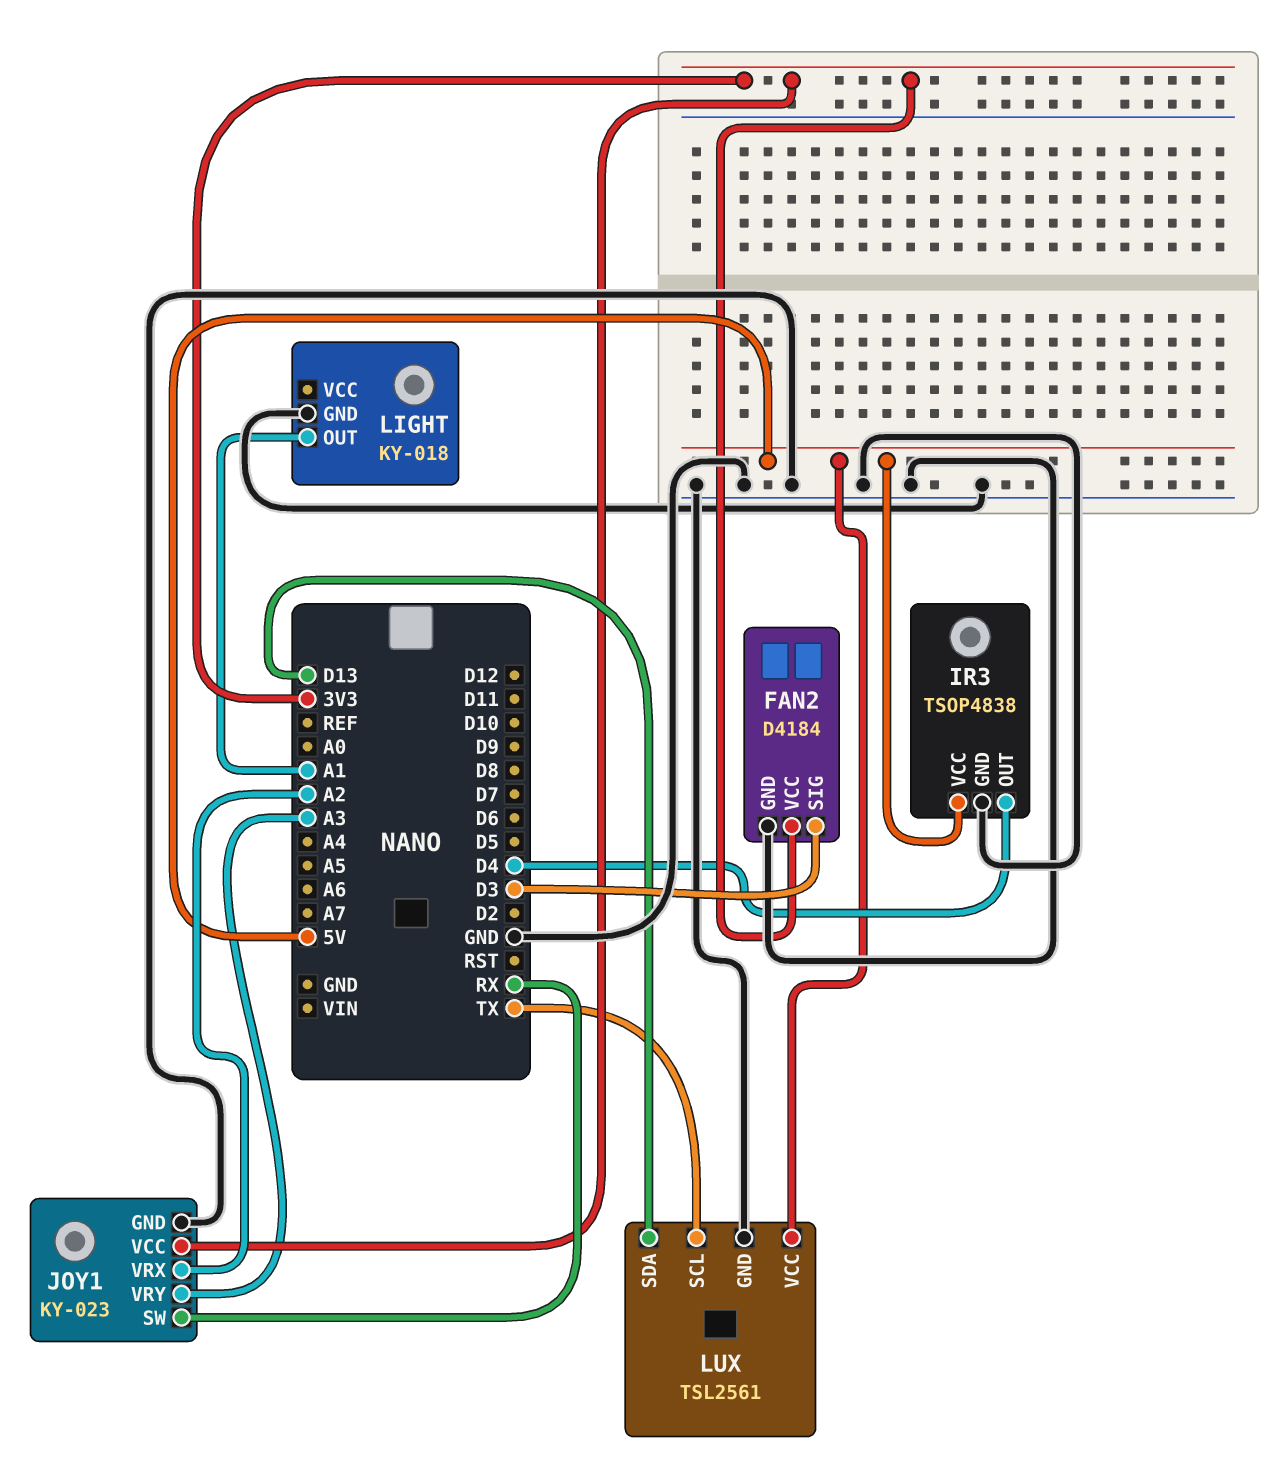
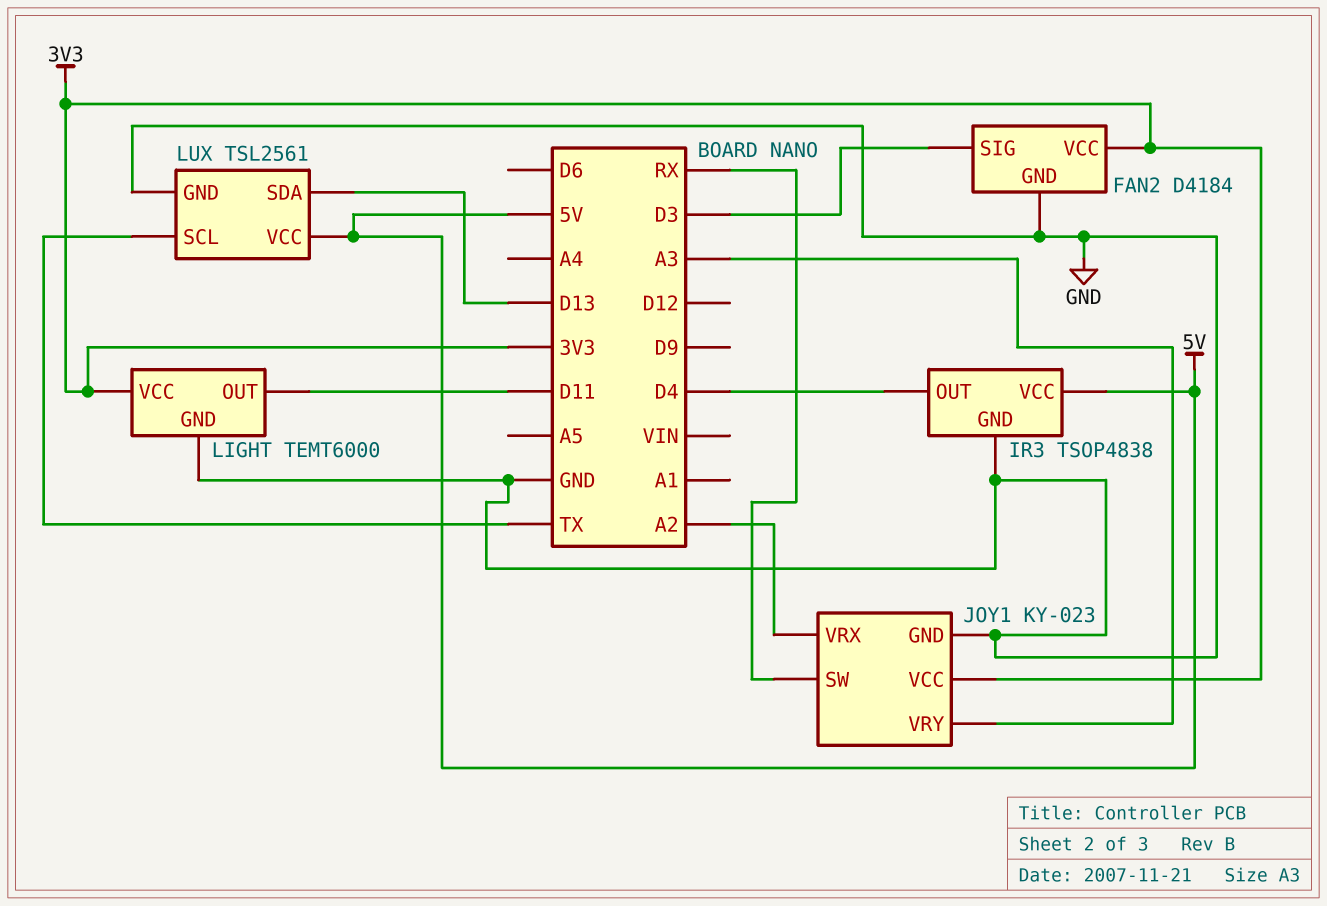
LIGHT: KY-018 -> TEMT6000
LIGHT pin OUT: A1 -> D11
LIGHT pin VCC: none -> 3V3

